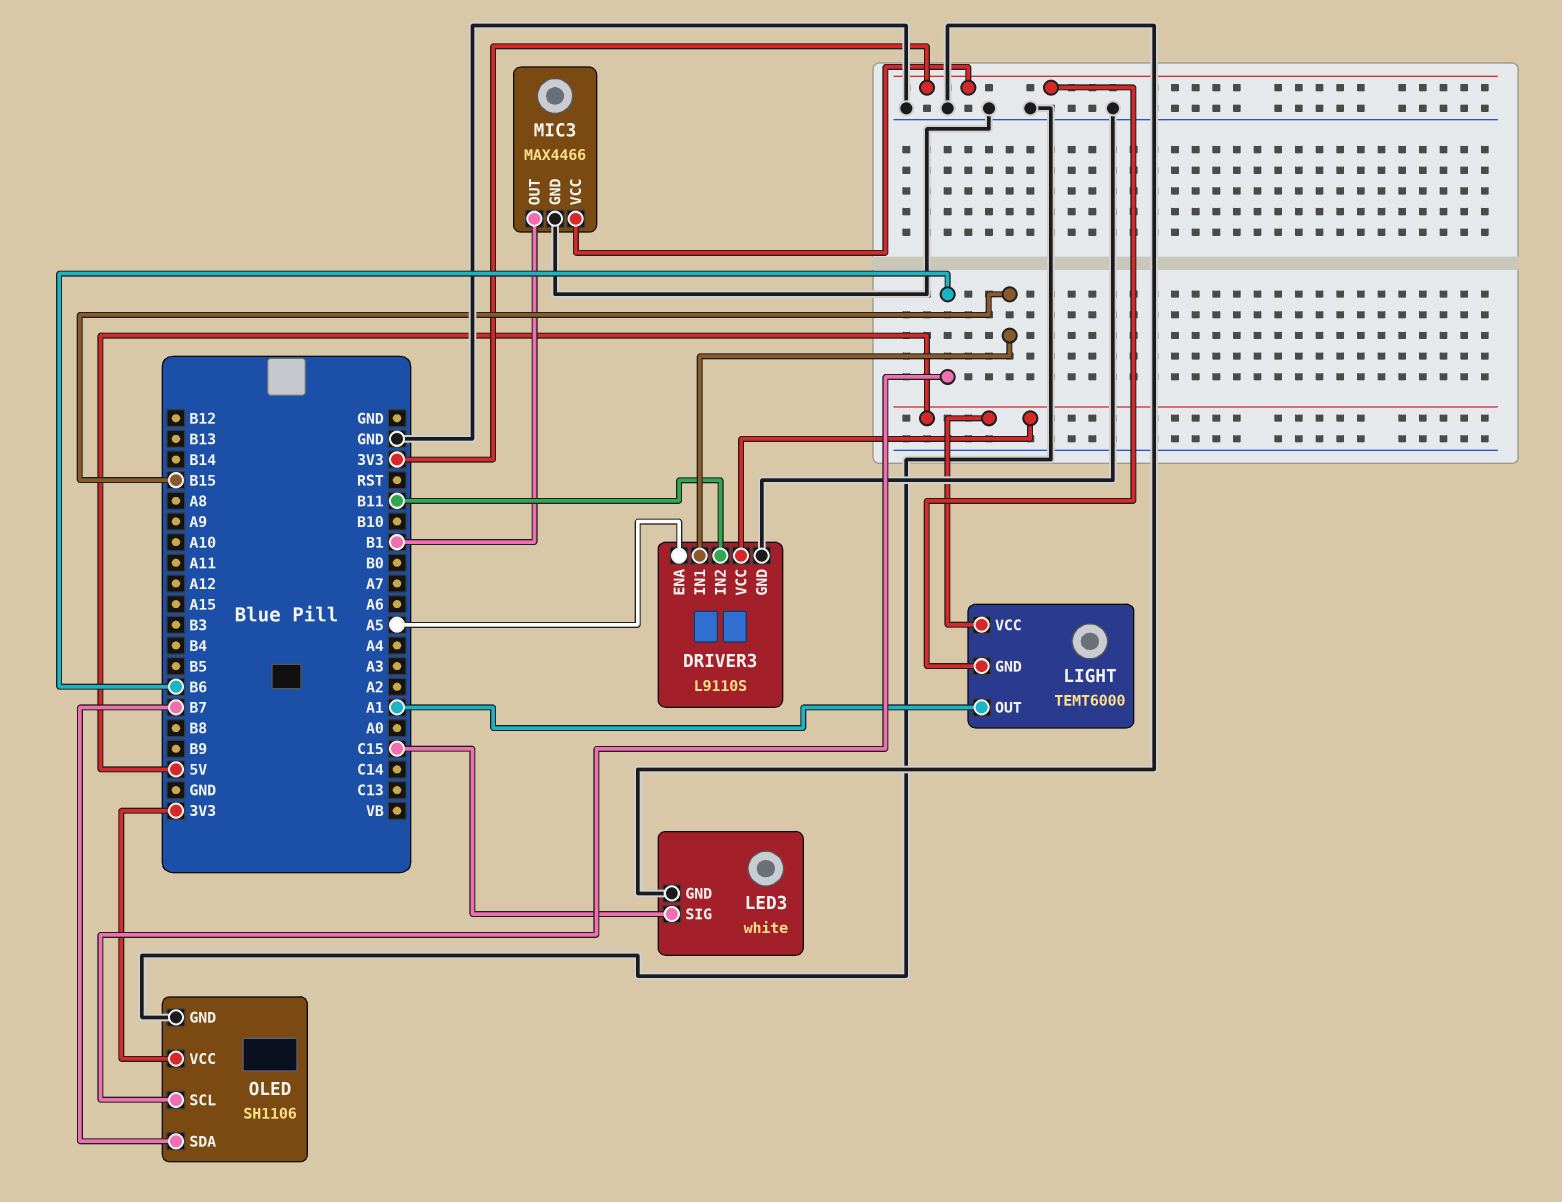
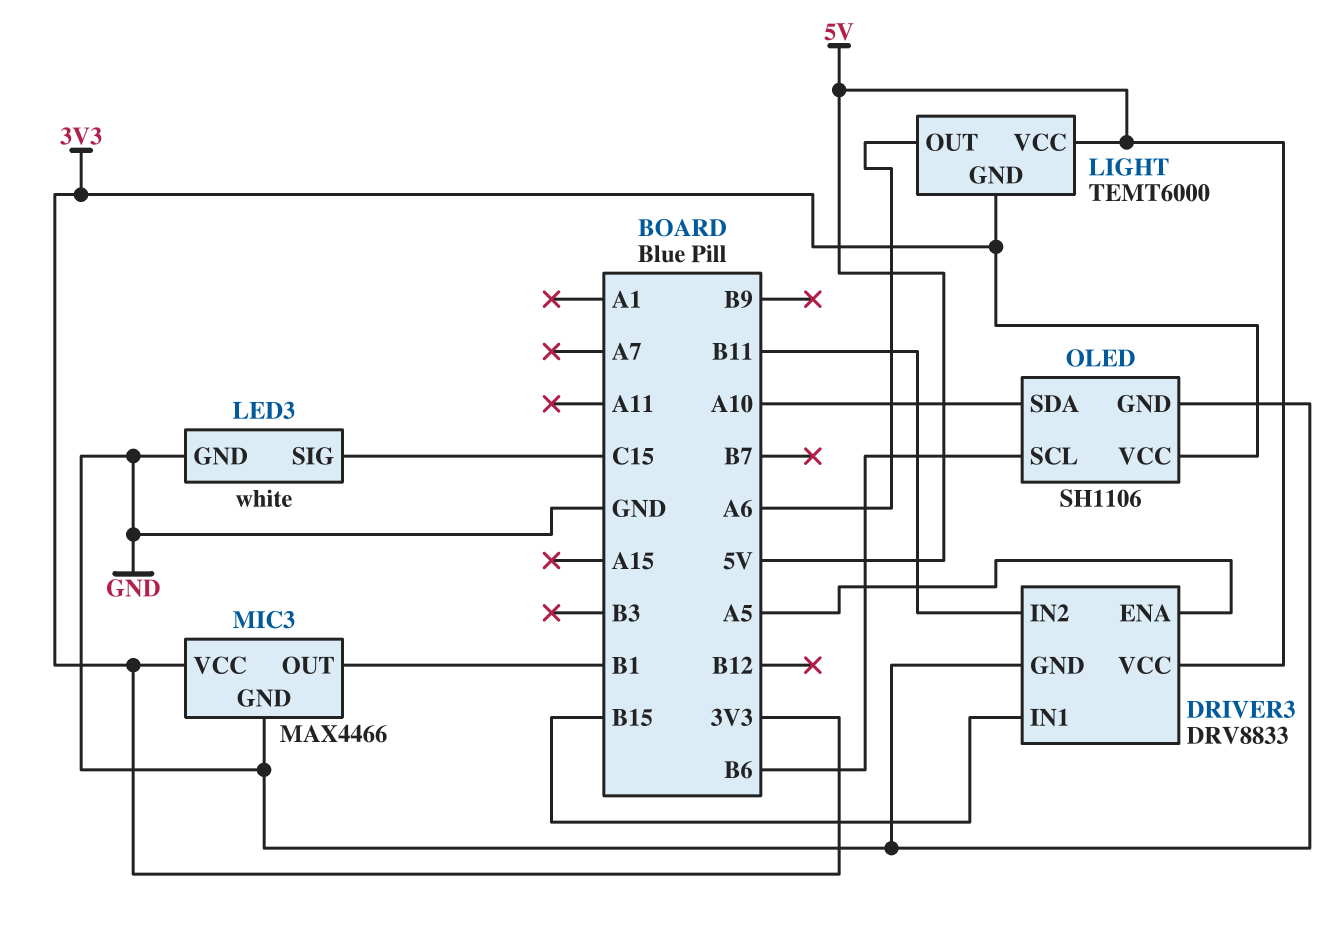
DRIVER3: L9110S -> DRV8833
LIGHT pin OUT: A1 -> A6
OLED pin SDA: B7 -> A10

